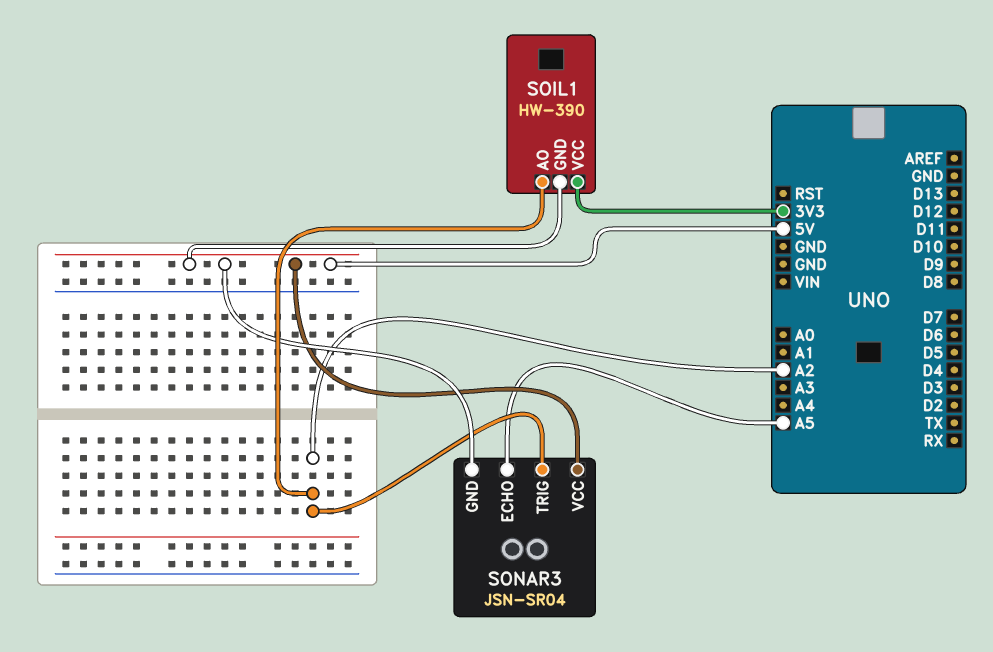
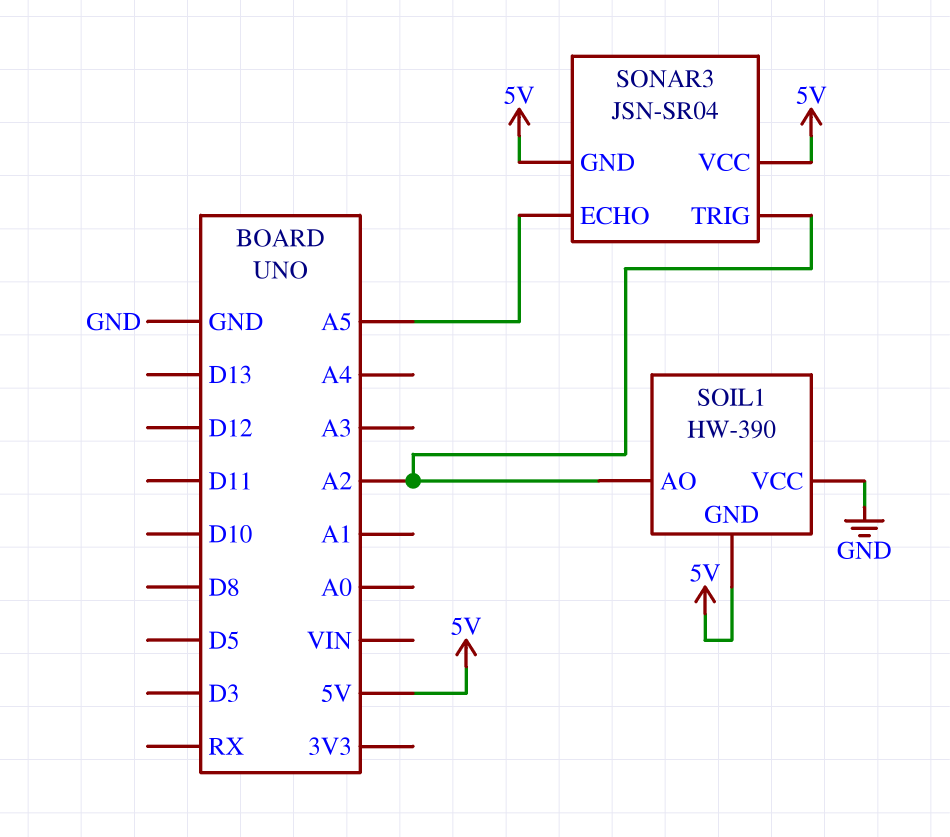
SOIL1 pin VCC: 3V3 -> GND

